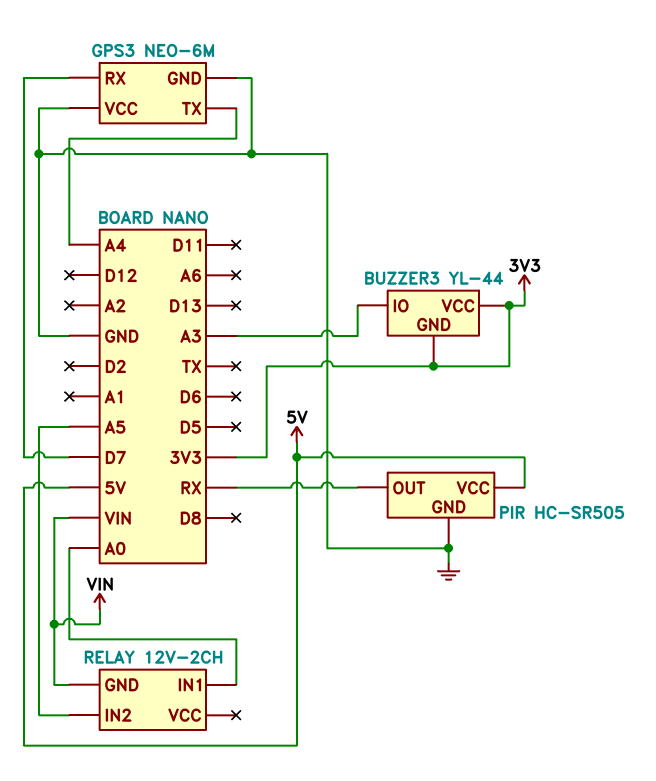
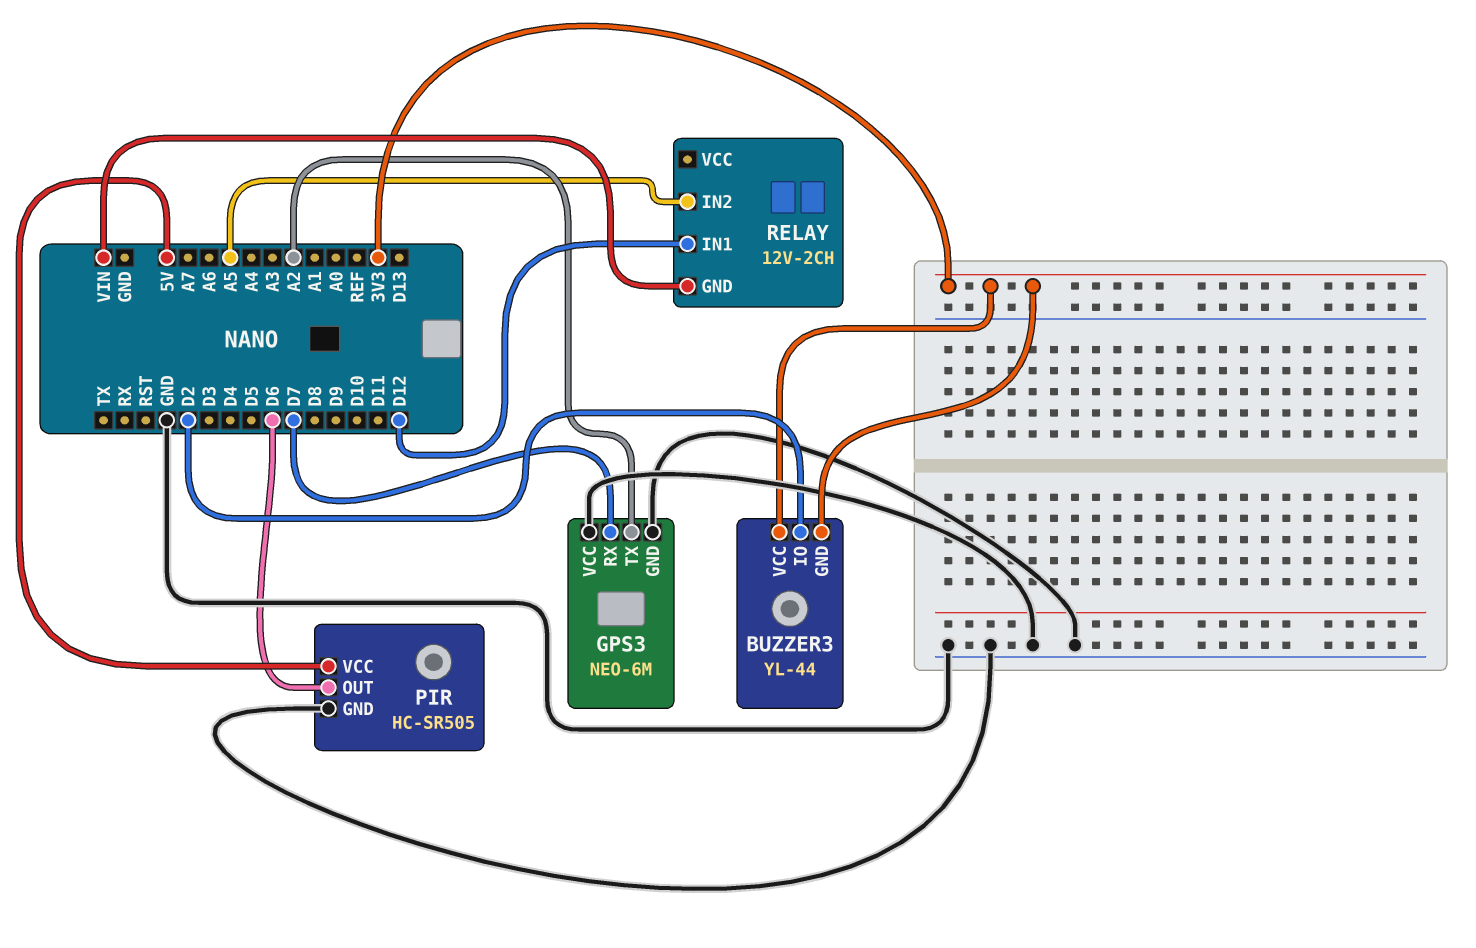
BUZZER3 pin IO: A3 -> D2
GPS3 pin TX: A4 -> A2
PIR pin OUT: RX -> D6
RELAY pin IN1: A0 -> D12

